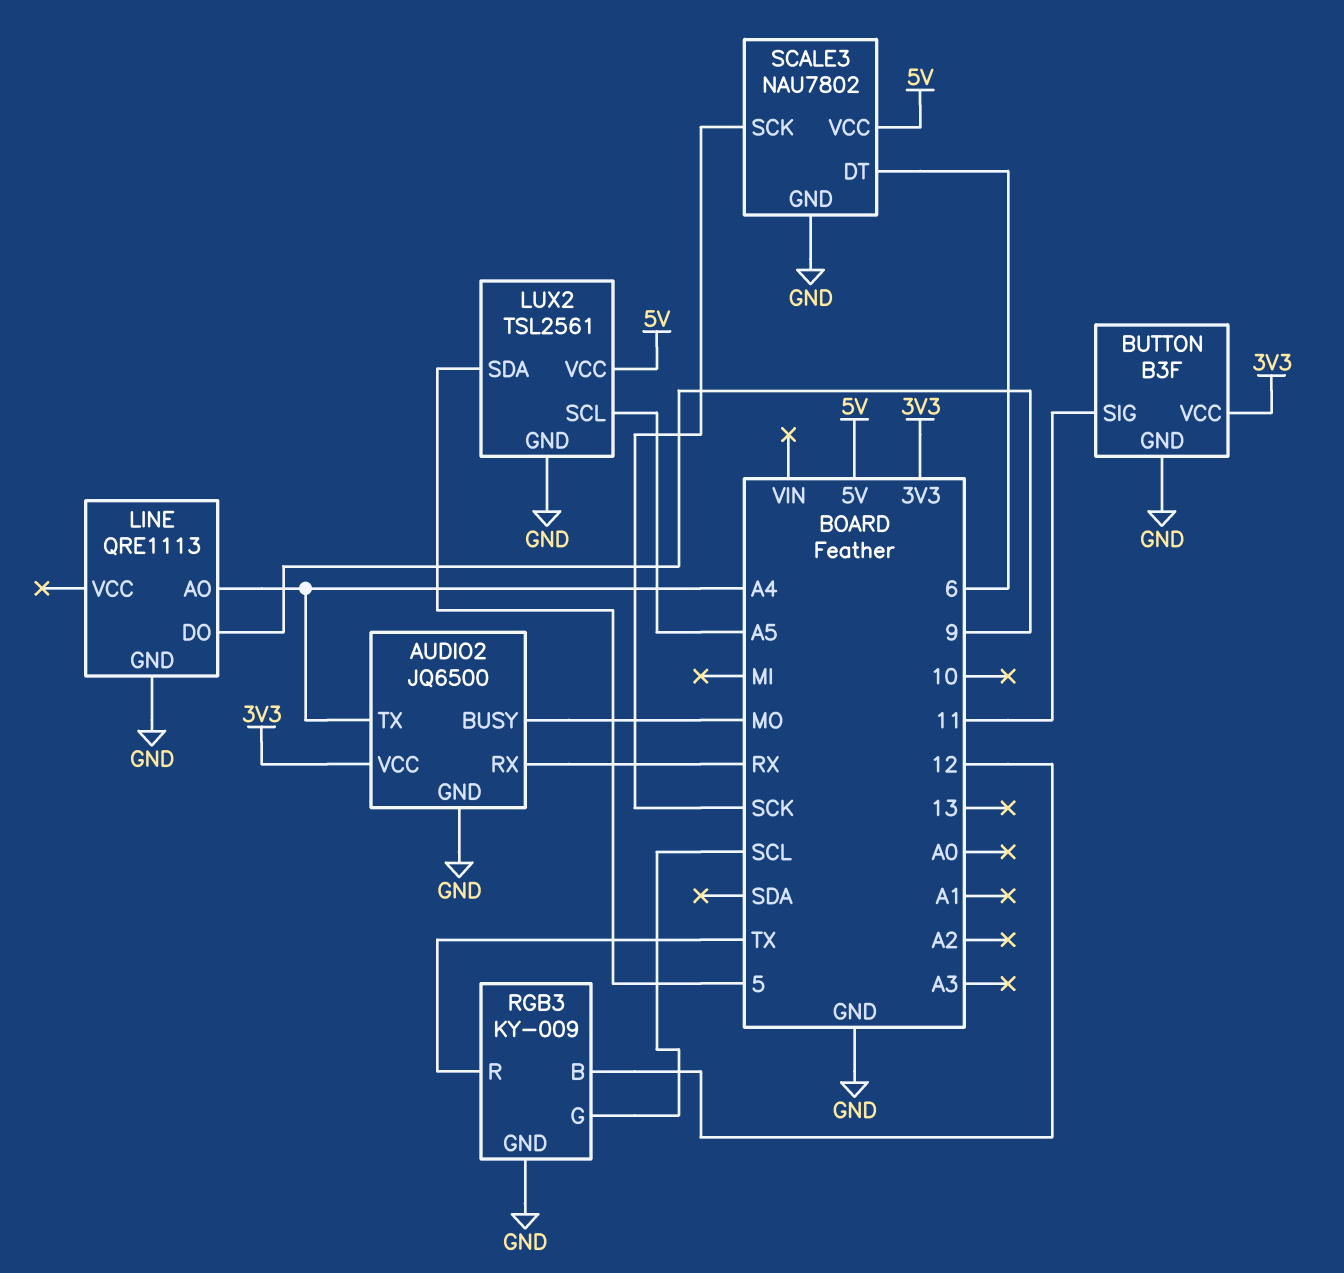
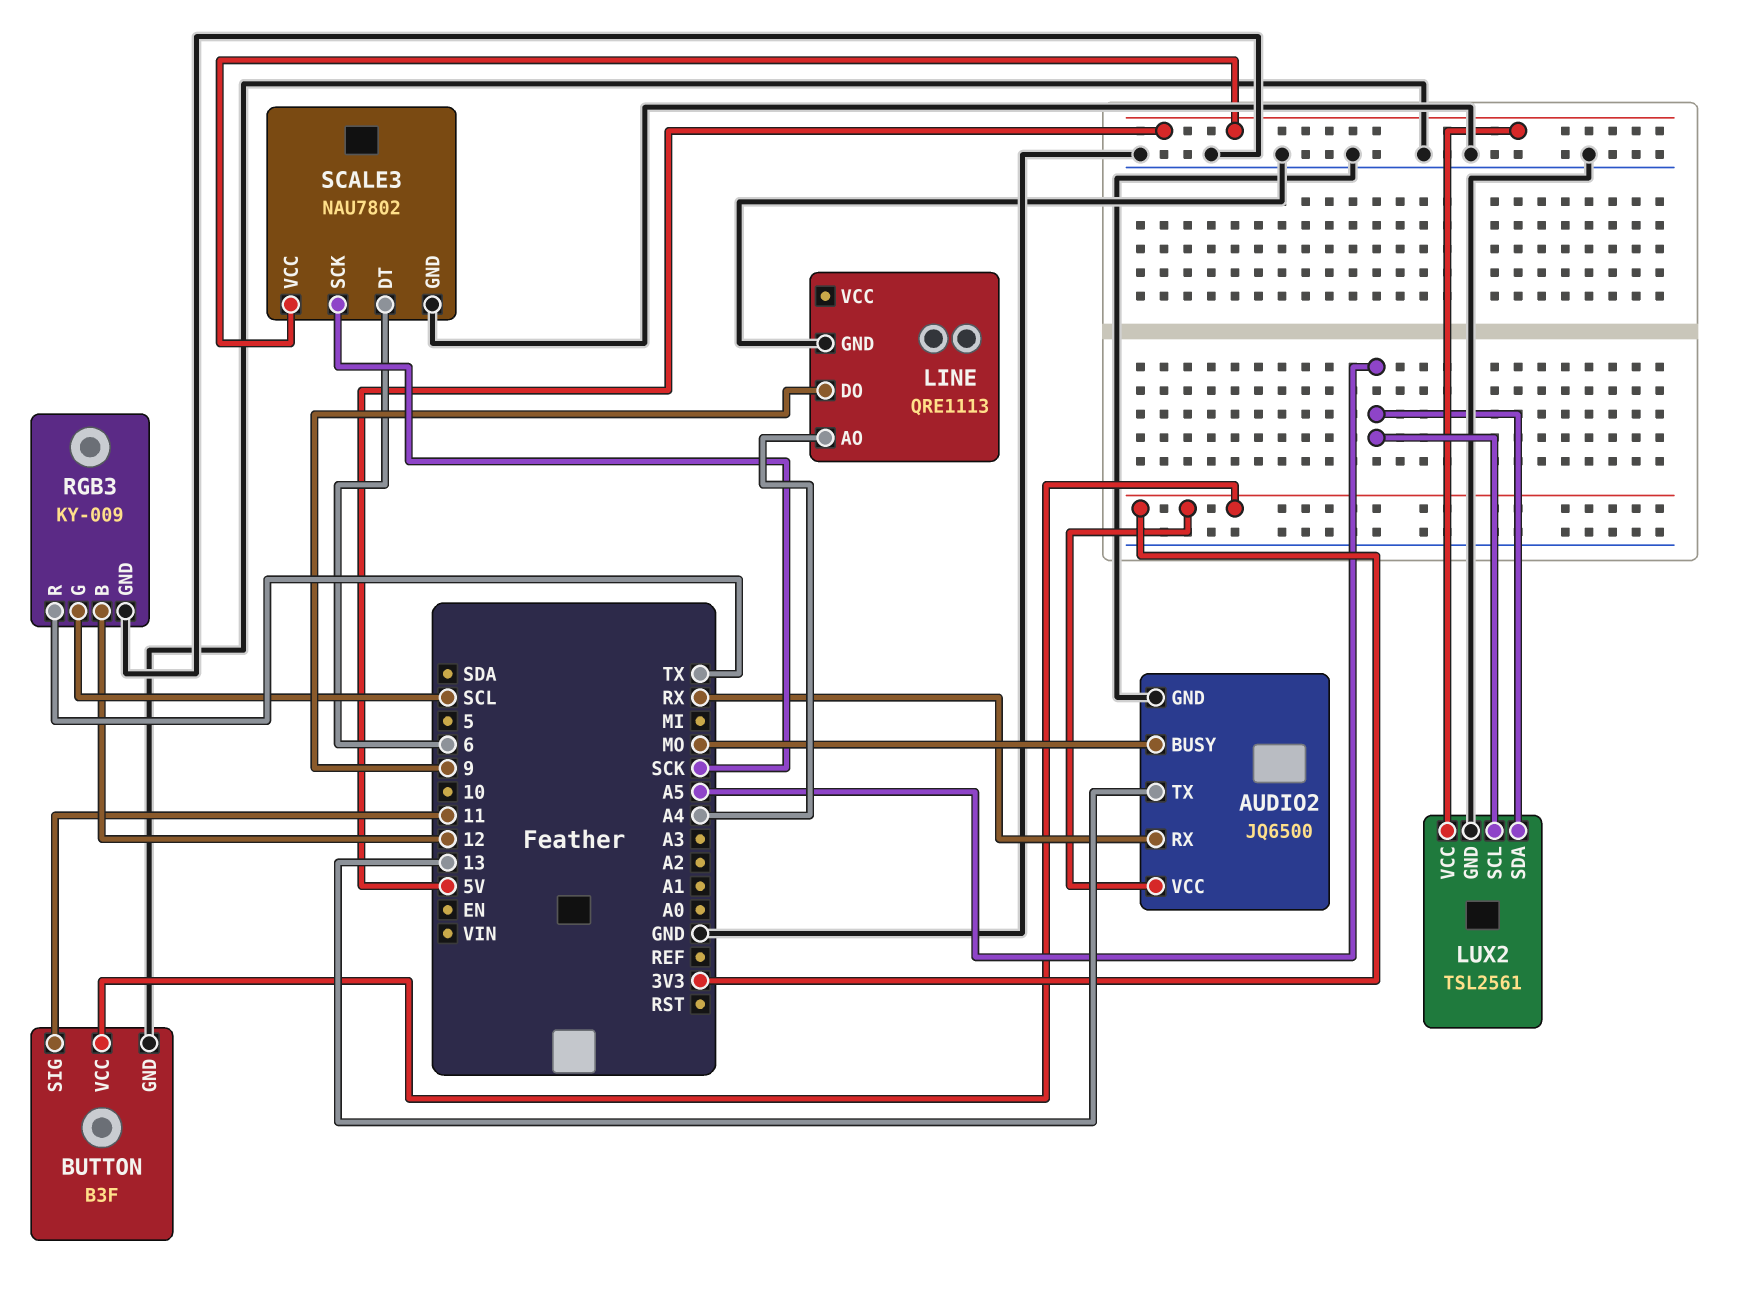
AUDIO2 pin TX: A4 -> 13
LUX2 pin SDA: 5 -> A5

